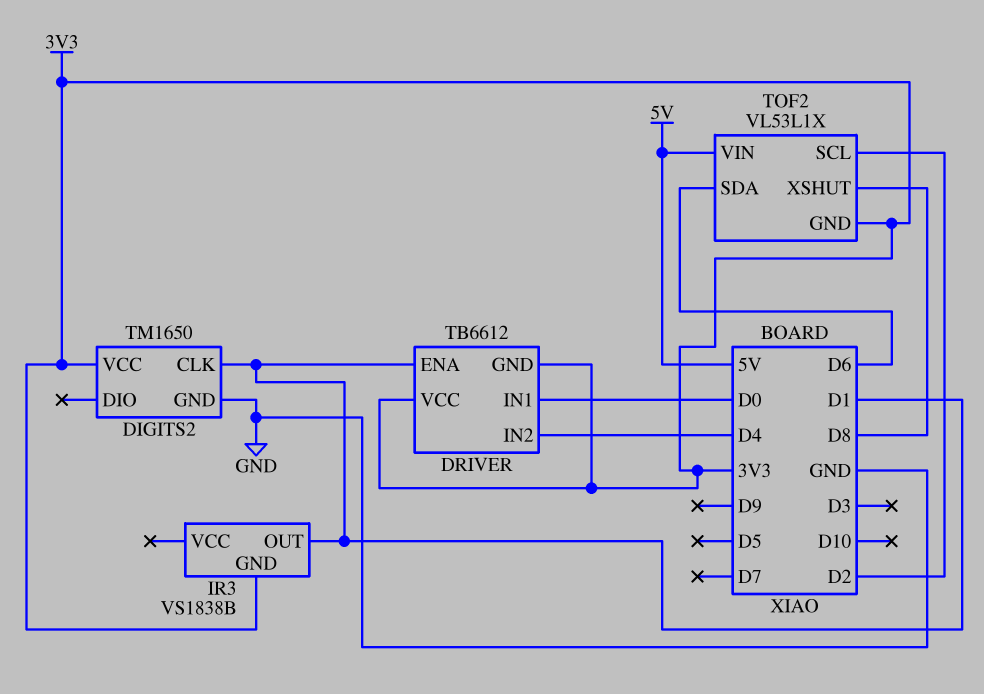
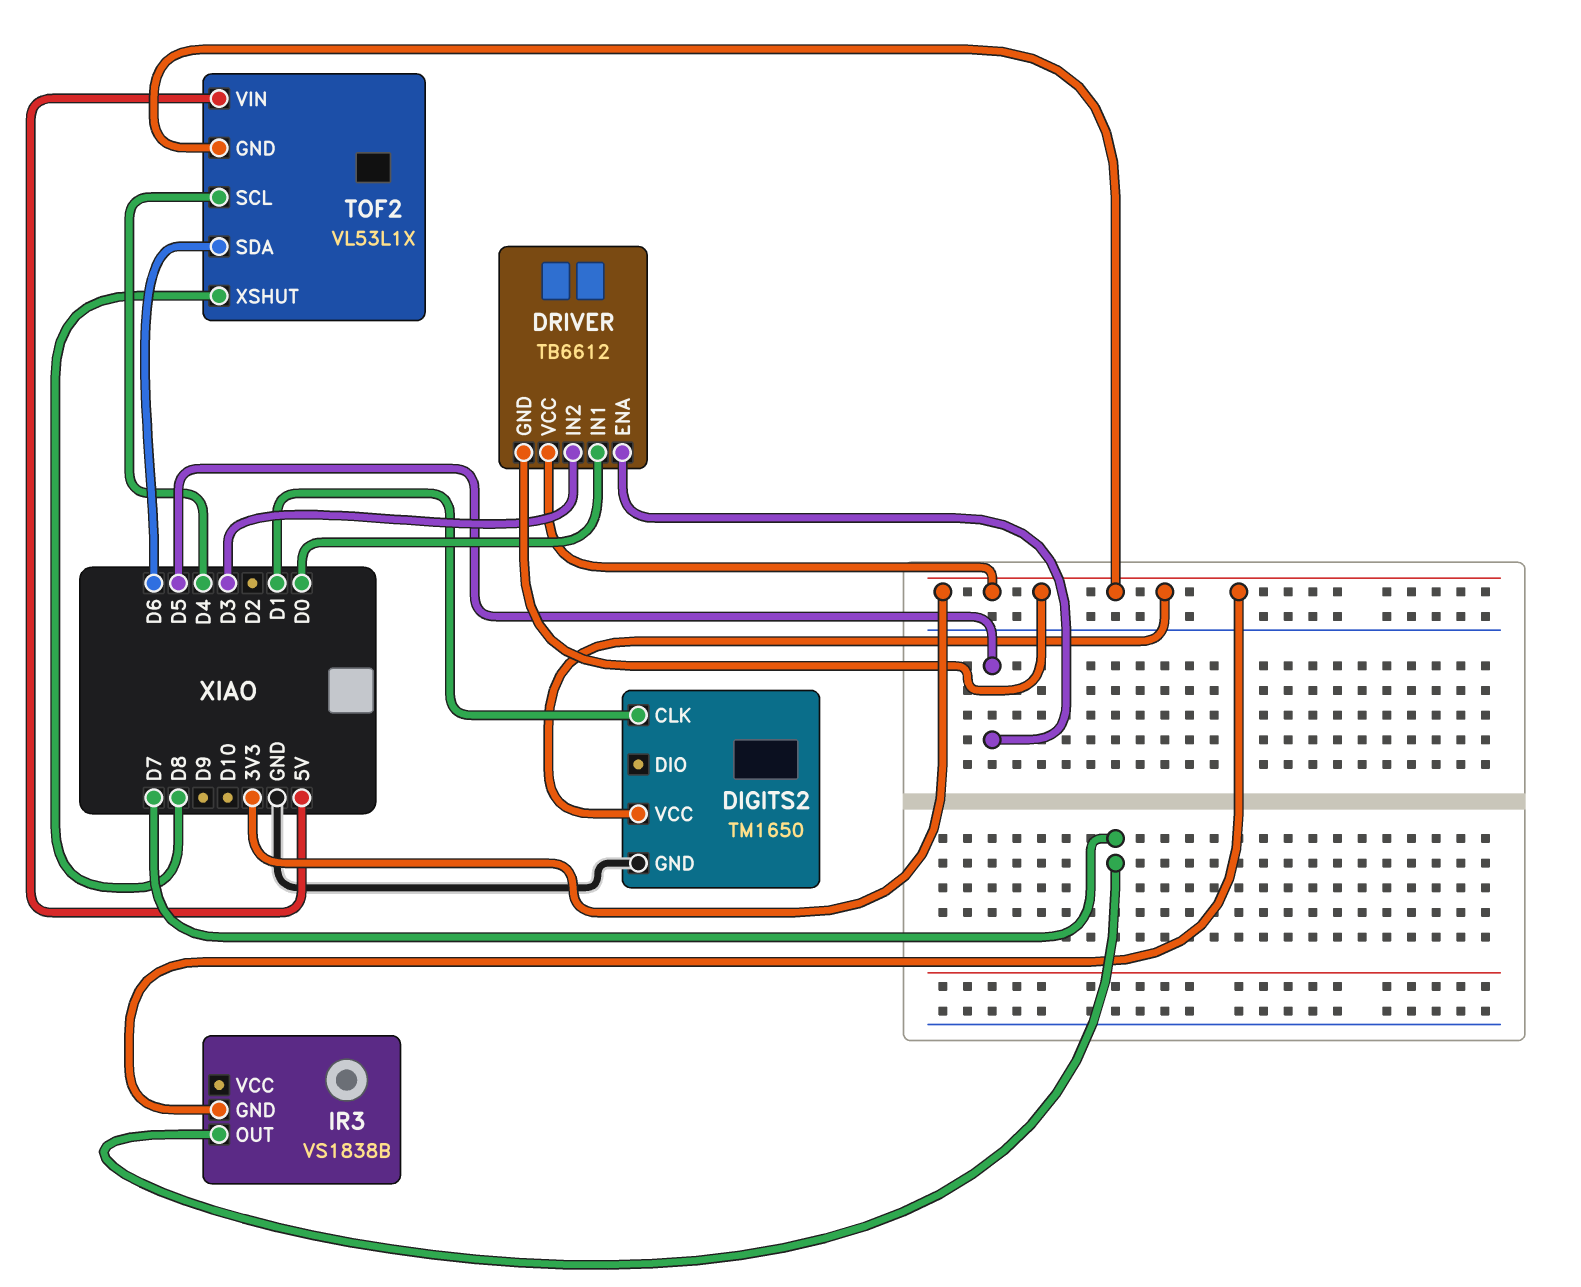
DRIVER pin ENA: D1 -> D5
DRIVER pin IN2: D4 -> D3
IR3 pin OUT: D1 -> D7
TOF2 pin SCL: D2 -> D4

